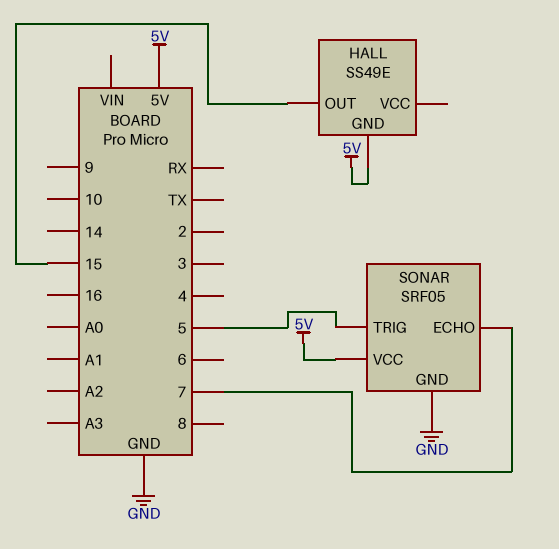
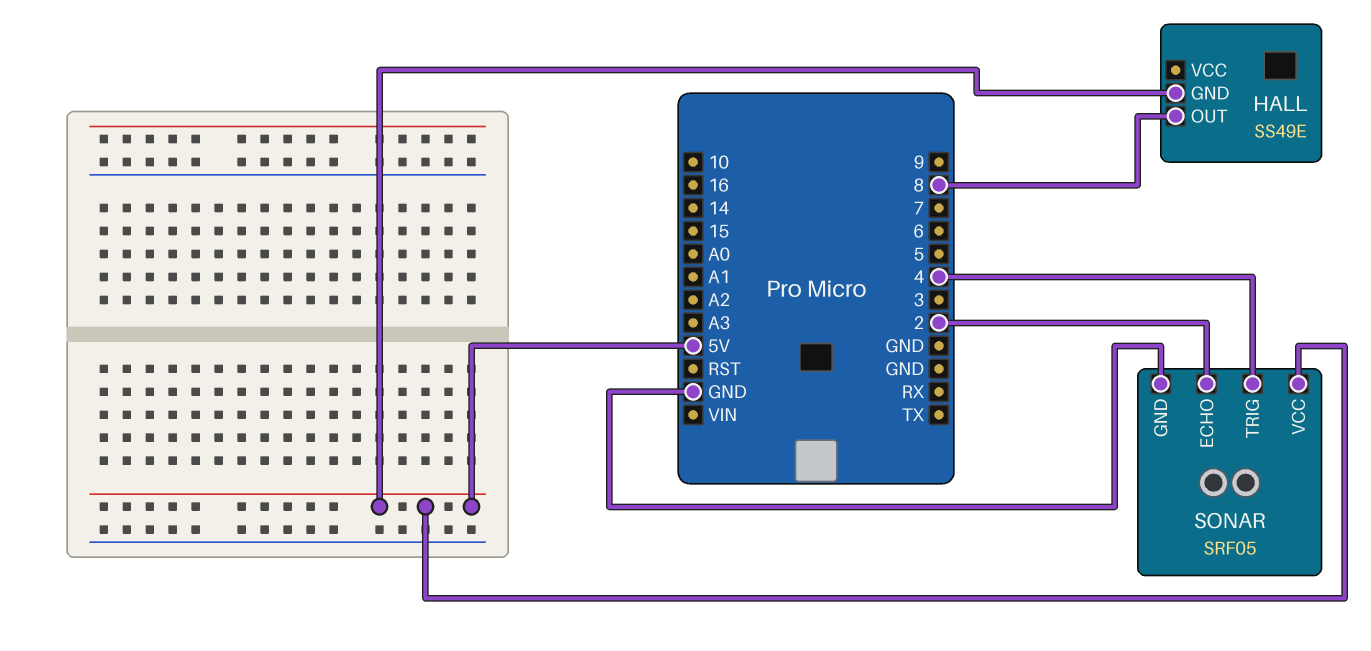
HALL pin OUT: 15 -> 8
SONAR pin ECHO: 7 -> 2
SONAR pin TRIG: 5 -> 4

